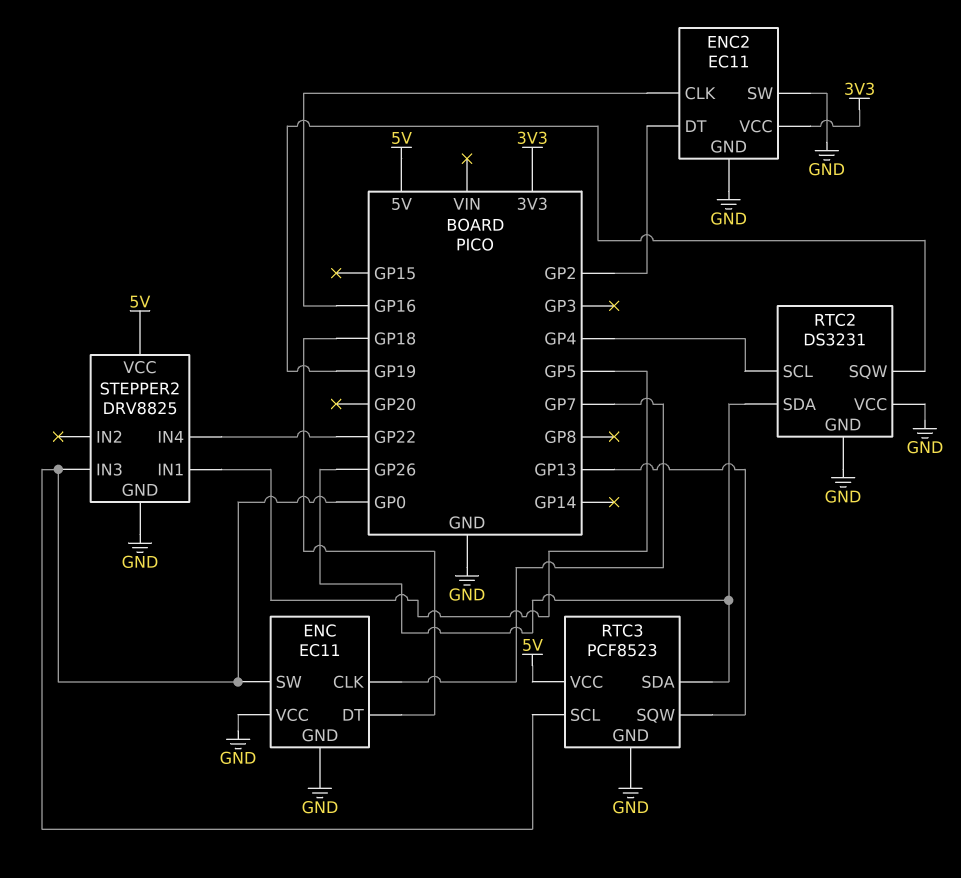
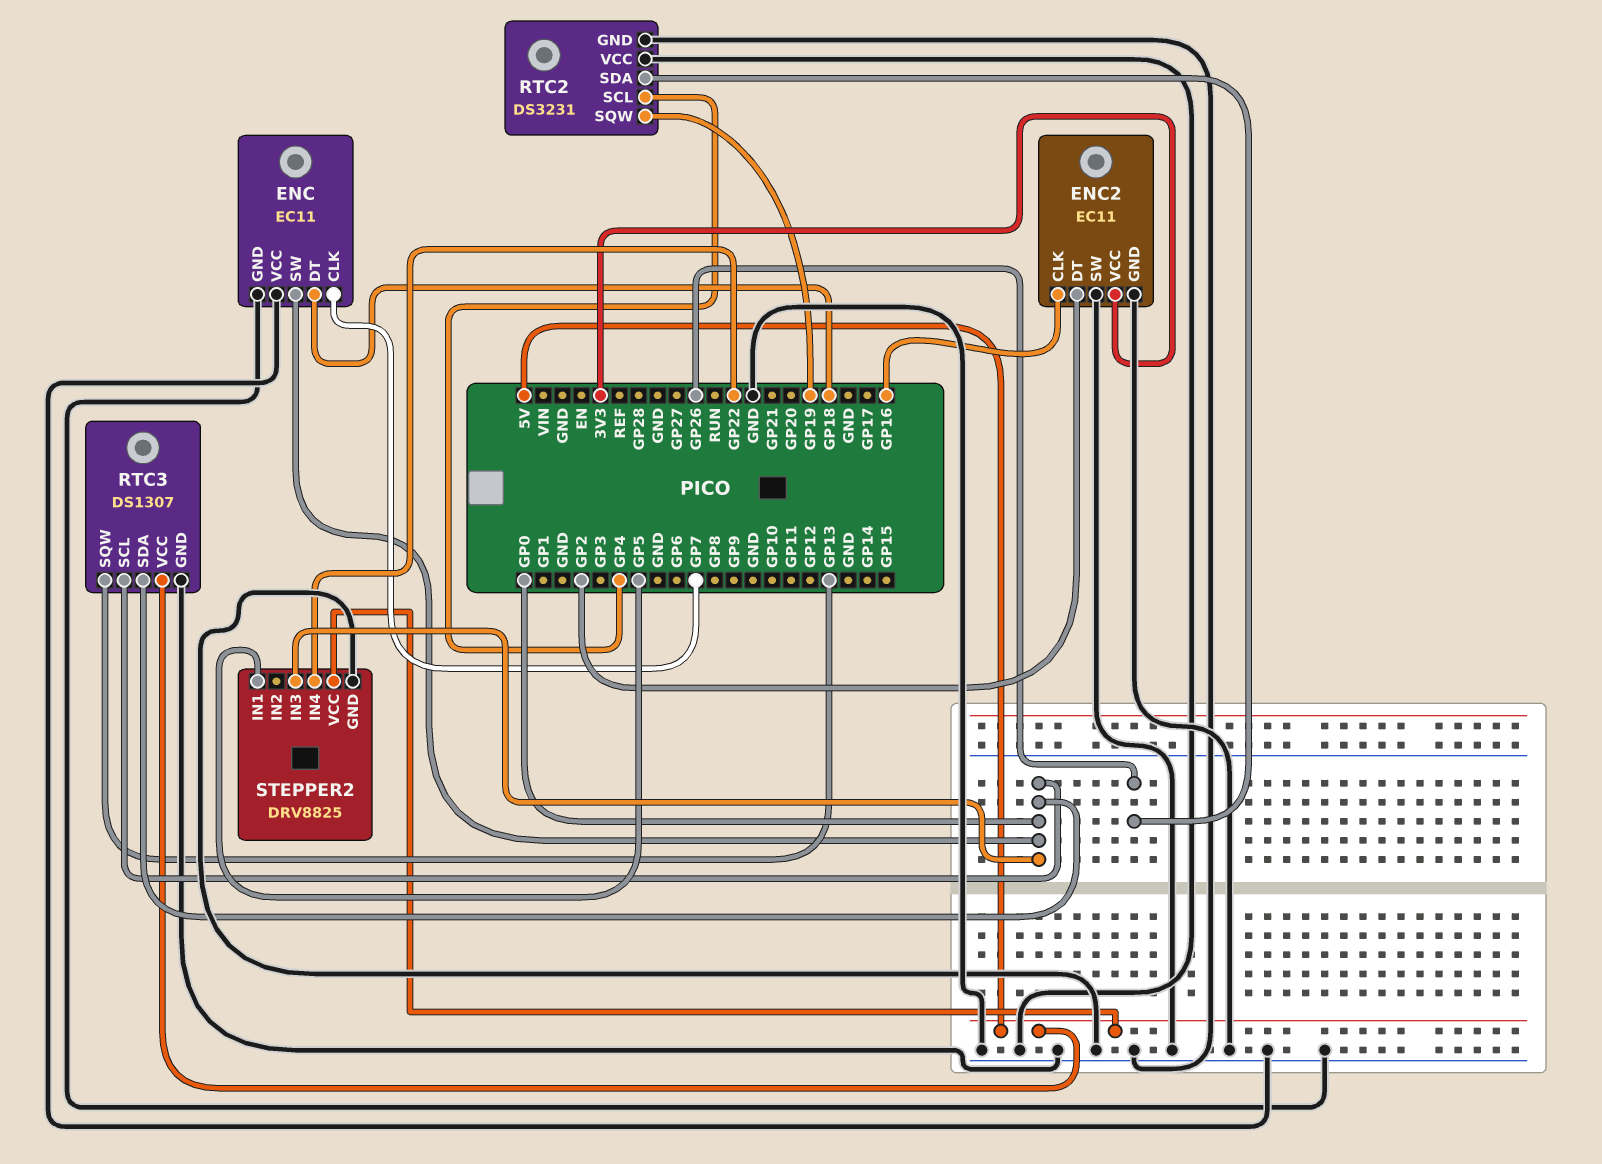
RTC3: PCF8523 -> DS1307
RTC3 pin SDA: GP26 -> GP0

